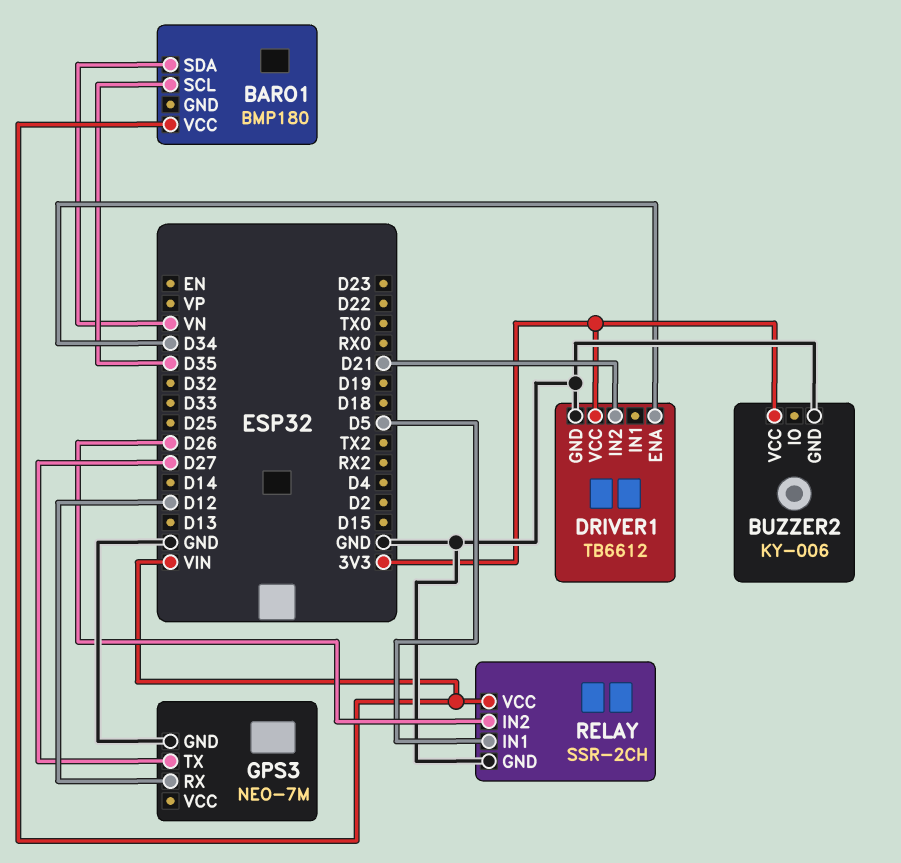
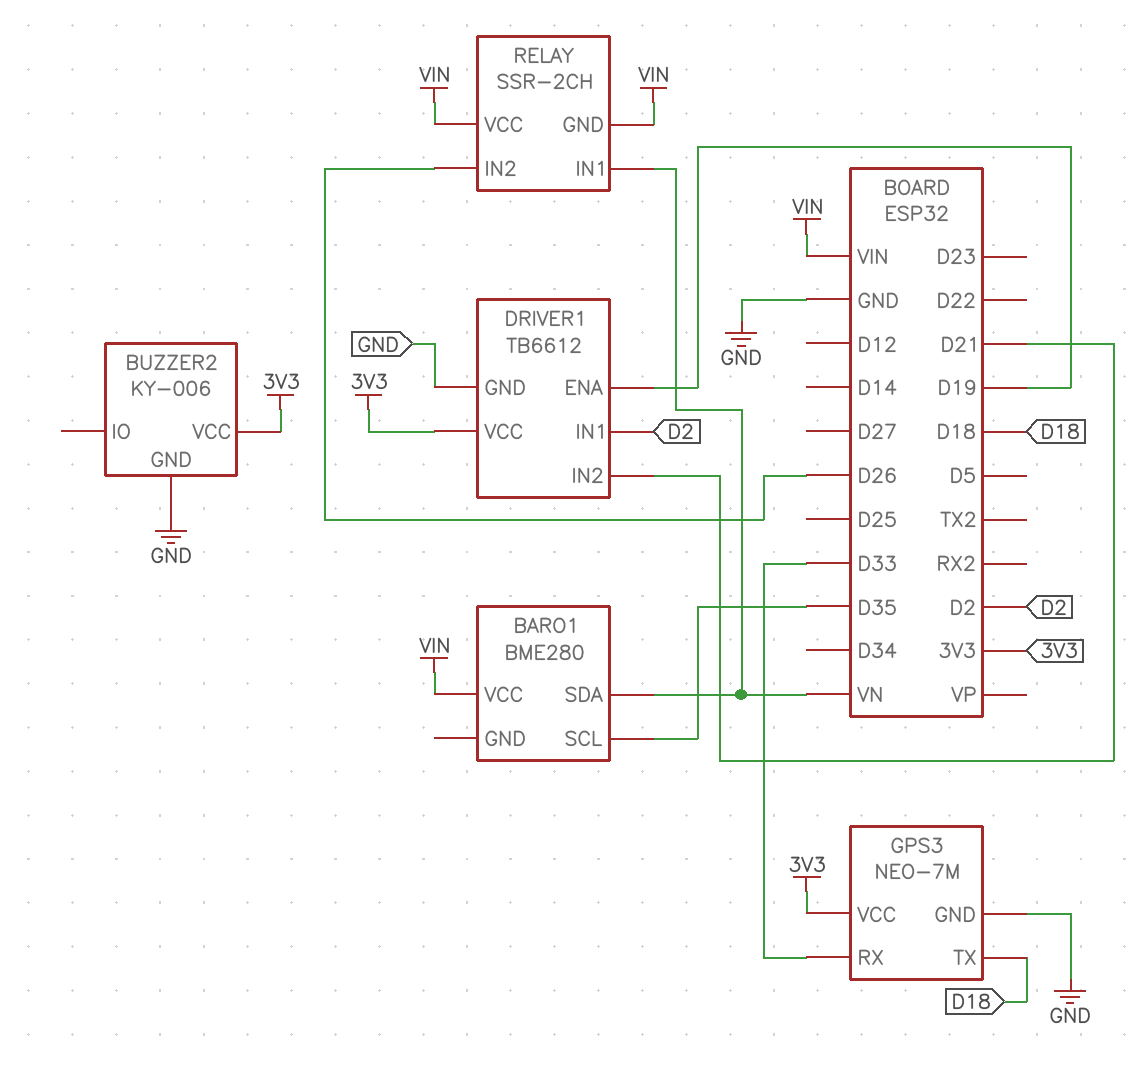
BARO1: BMP180 -> BME280
DRIVER1 pin ENA: D34 -> D19
DRIVER1 pin IN1: none -> D2
GPS3 pin RX: D12 -> D33
GPS3 pin TX: D27 -> D18
GPS3 pin VCC: none -> 3V3
RELAY pin GND: GND -> VIN
RELAY pin IN1: D5 -> VN

